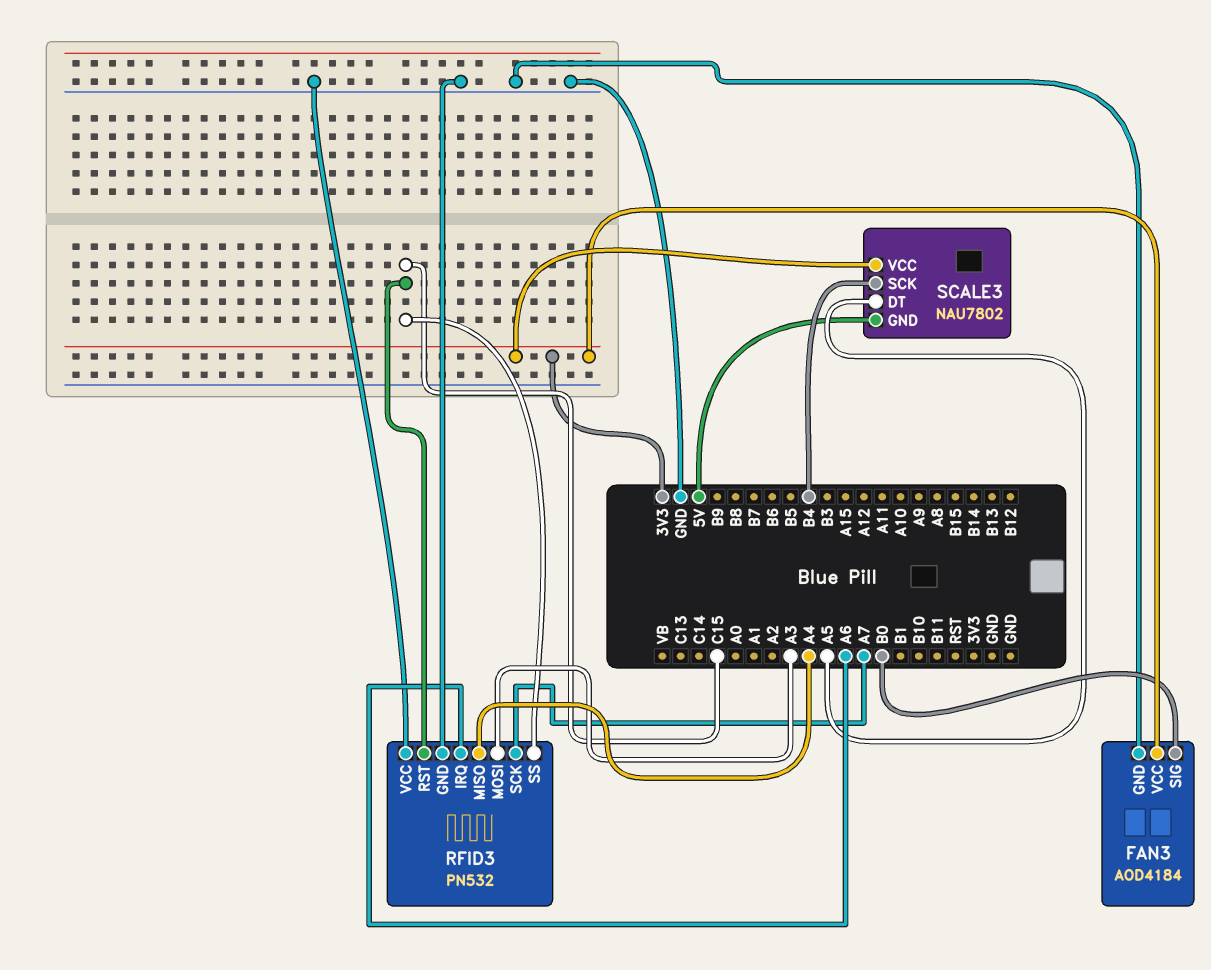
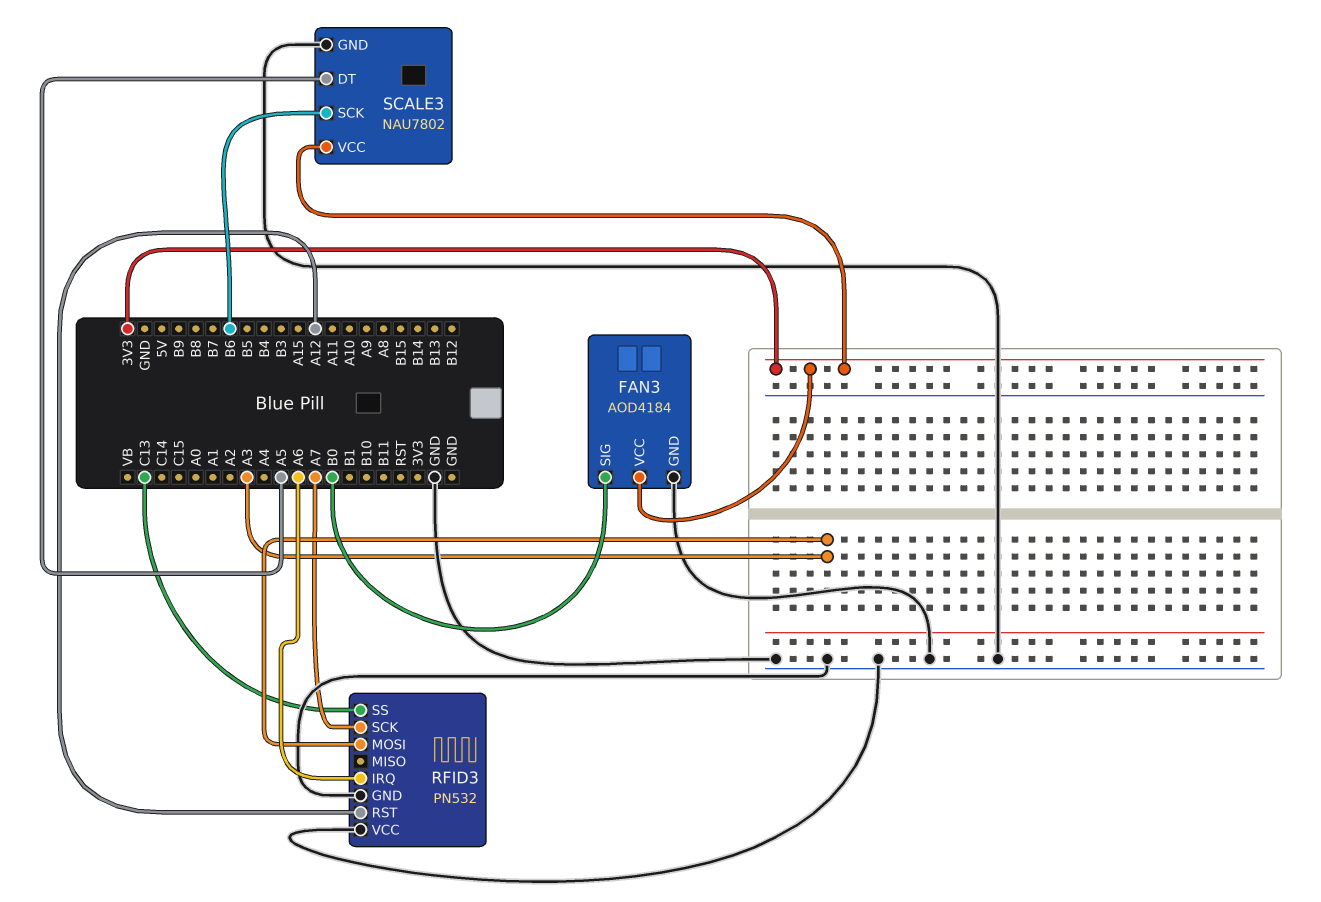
RFID3 pin MISO: A4 -> none
RFID3 pin RST: C15 -> A12
RFID3 pin SS: C15 -> C13
SCALE3 pin GND: 5V -> GND
SCALE3 pin SCK: B4 -> B6

